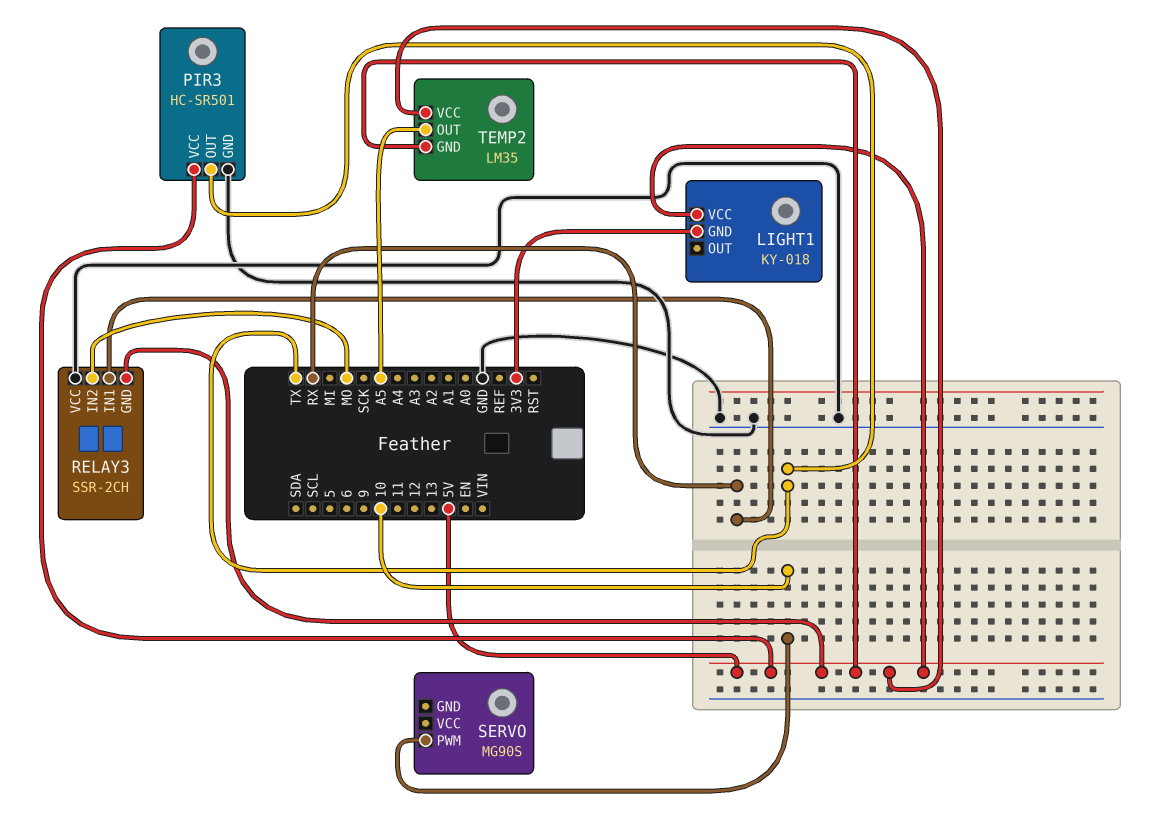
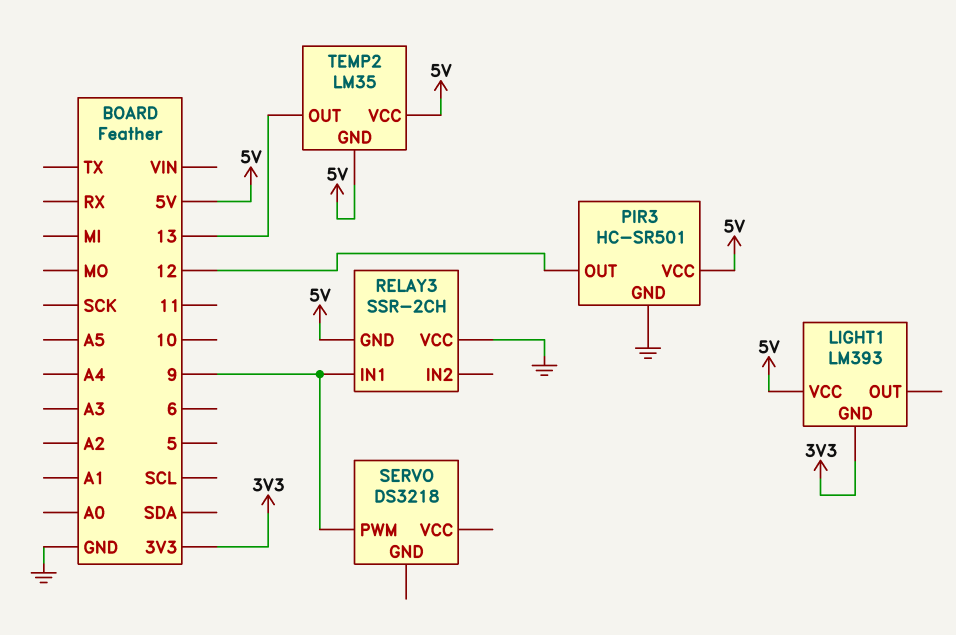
LIGHT1: KY-018 -> LM393
PIR3 pin OUT: TX -> 12
RELAY3 pin IN1: RX -> 9
RELAY3 pin IN2: MO -> none
SERVO: MG90S -> DS3218
SERVO pin PWM: 10 -> 9
TEMP2 pin OUT: A5 -> 13

